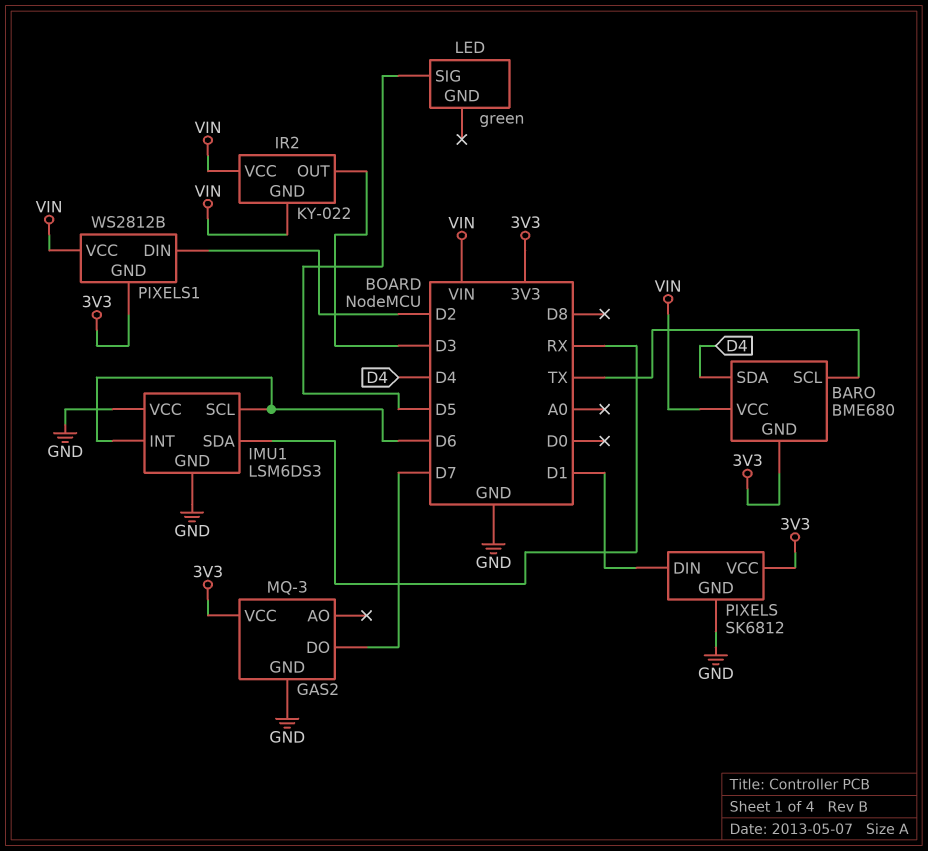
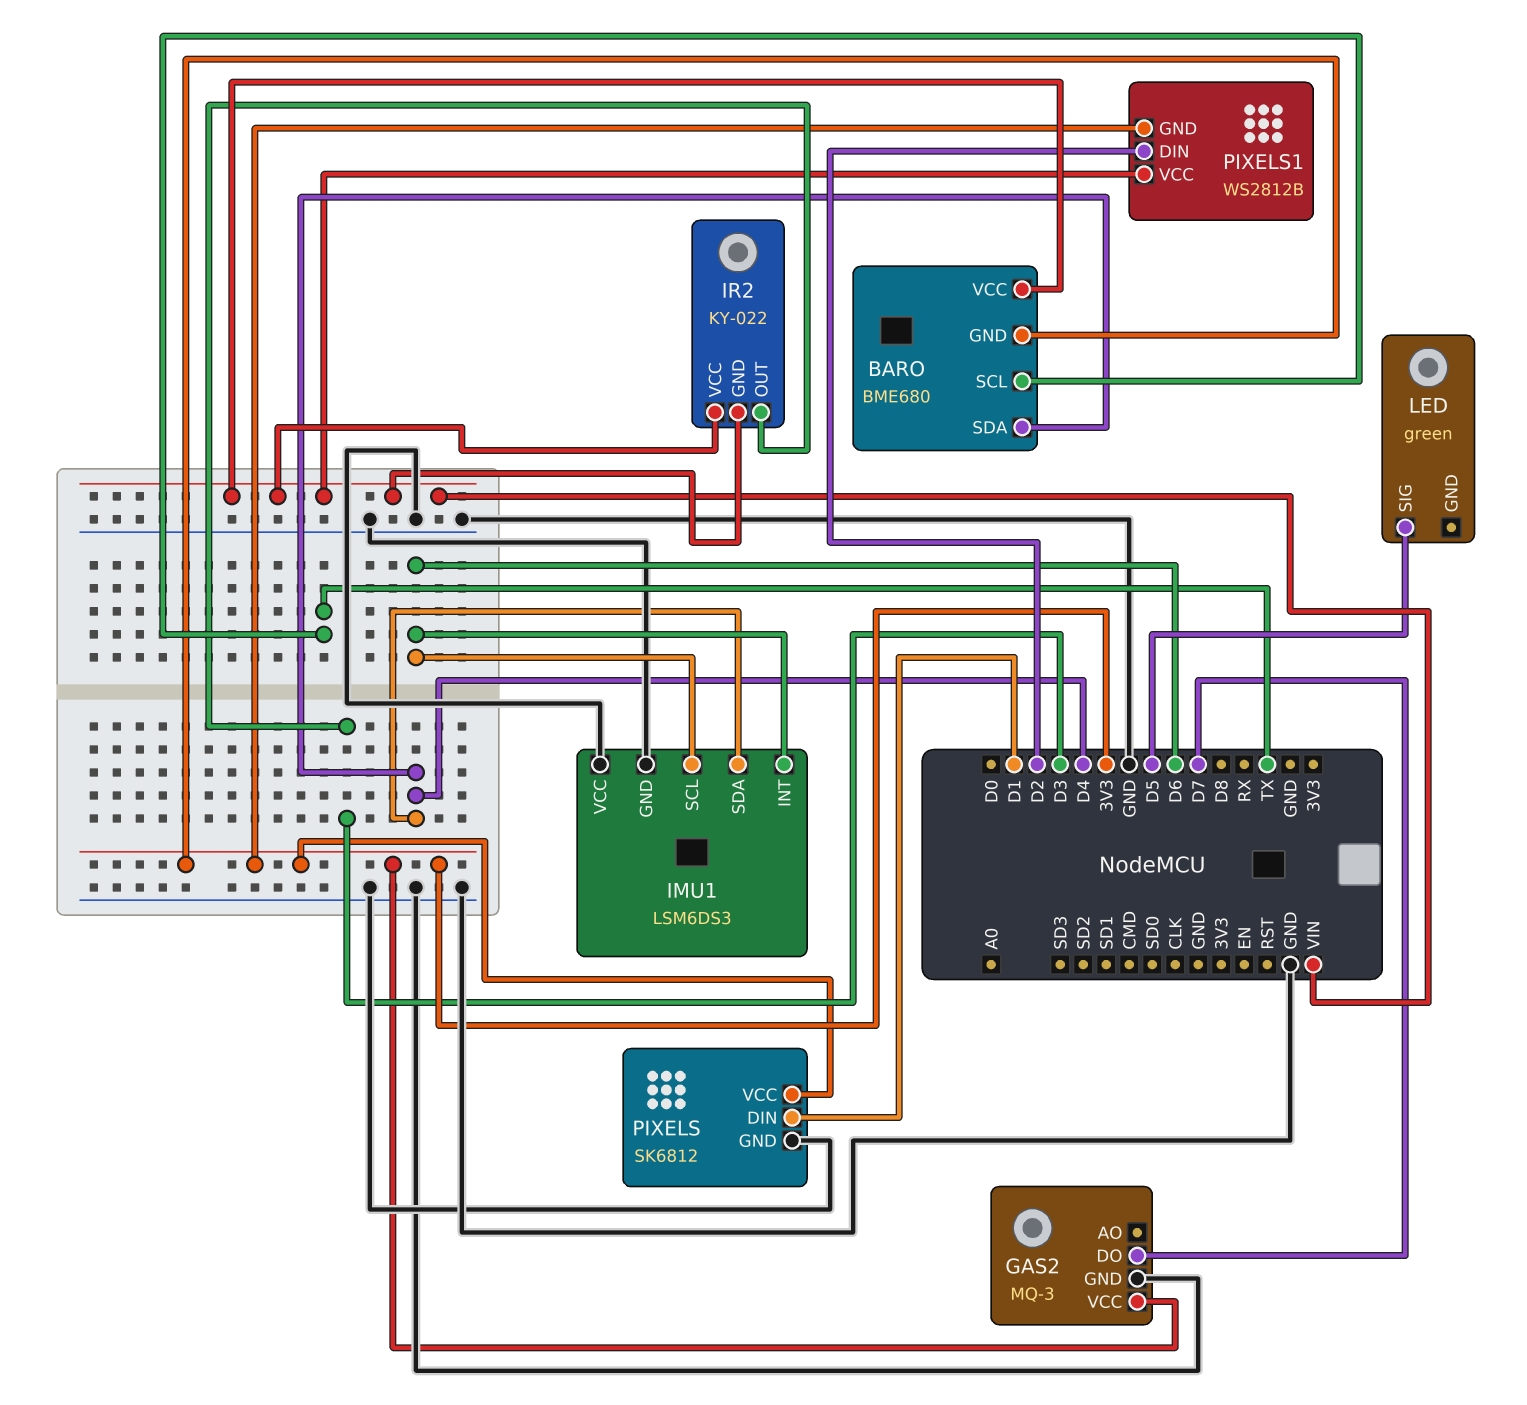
IMU1 pin SDA: RX -> D4

